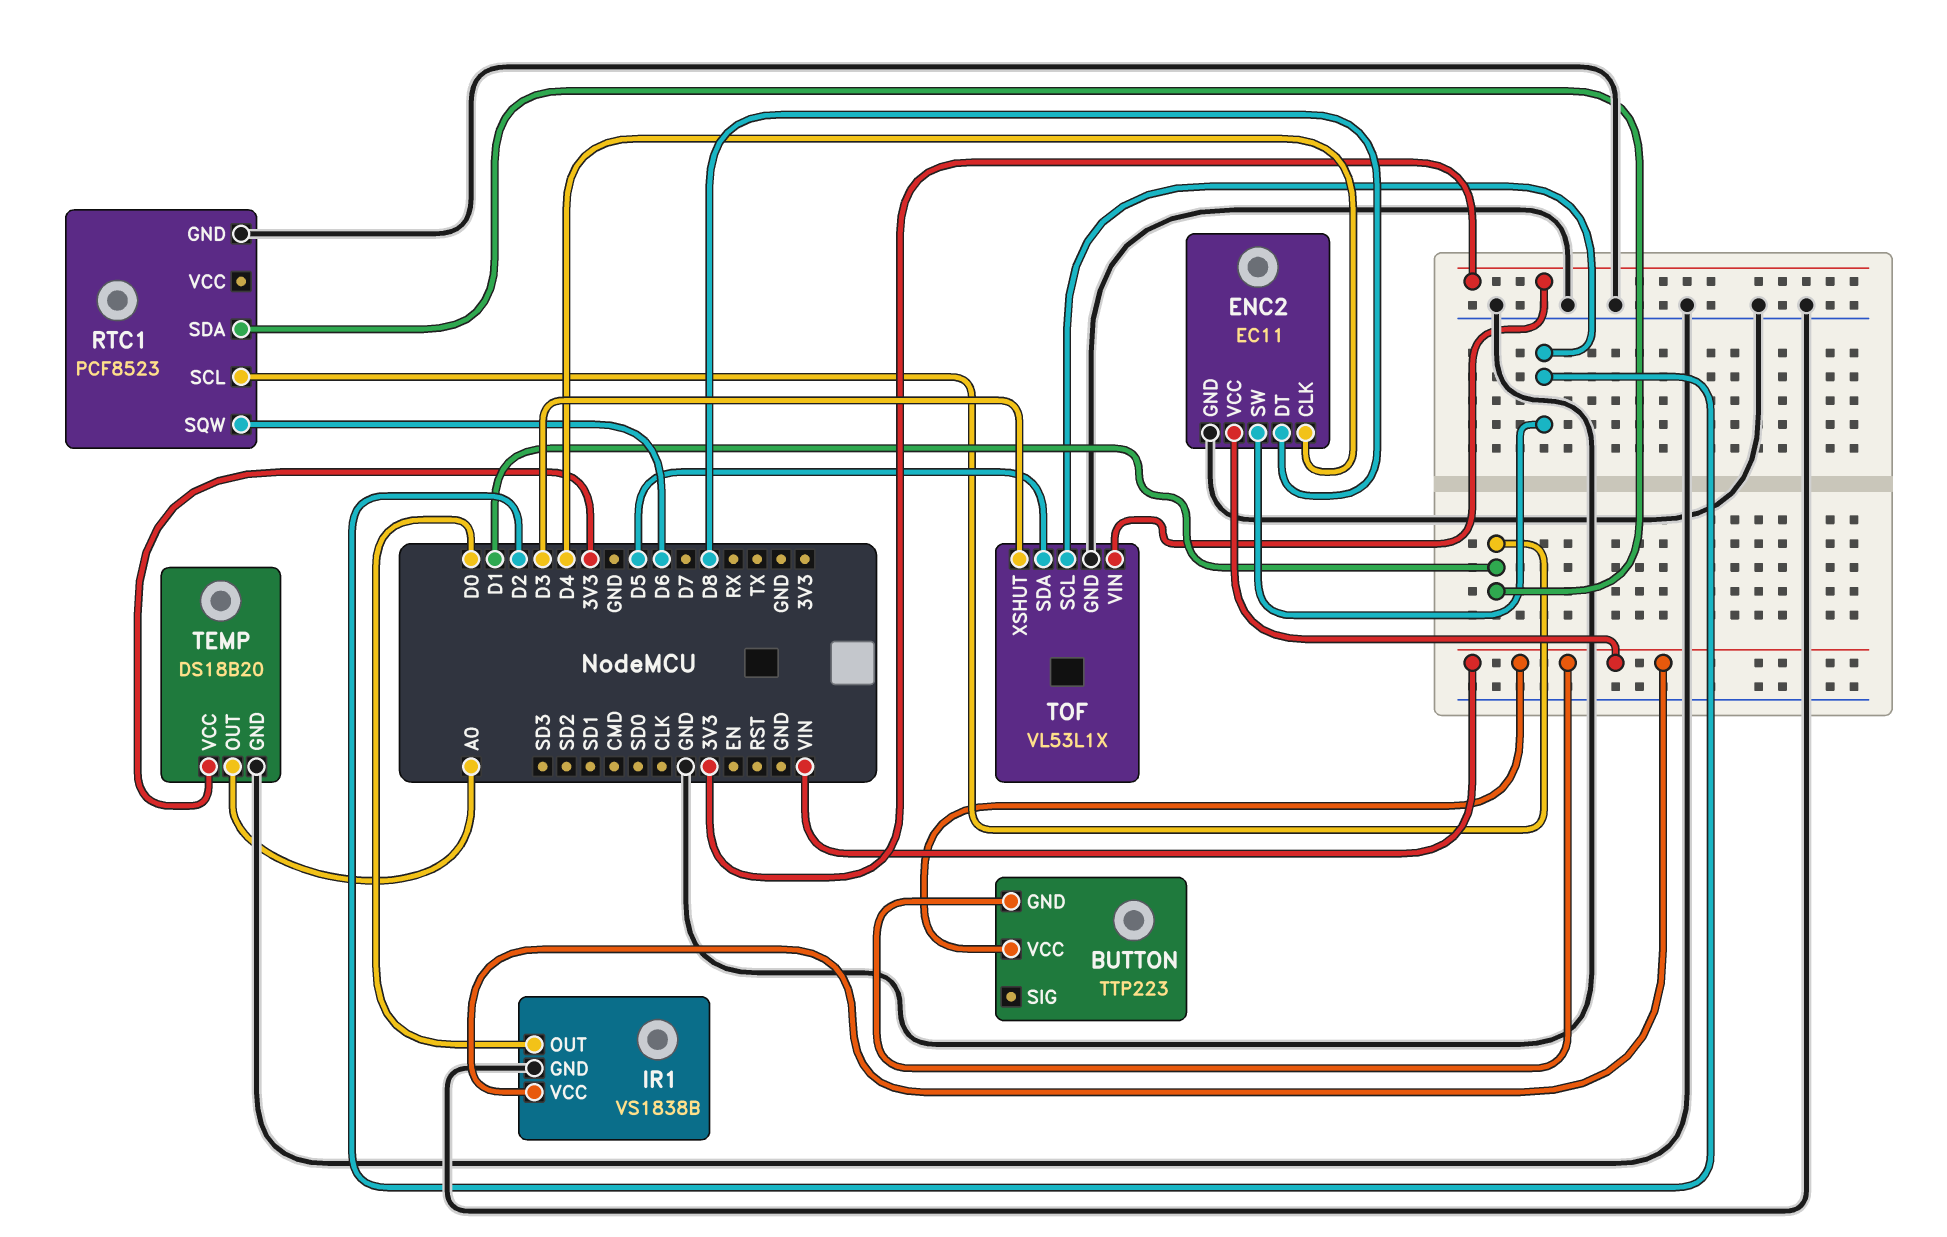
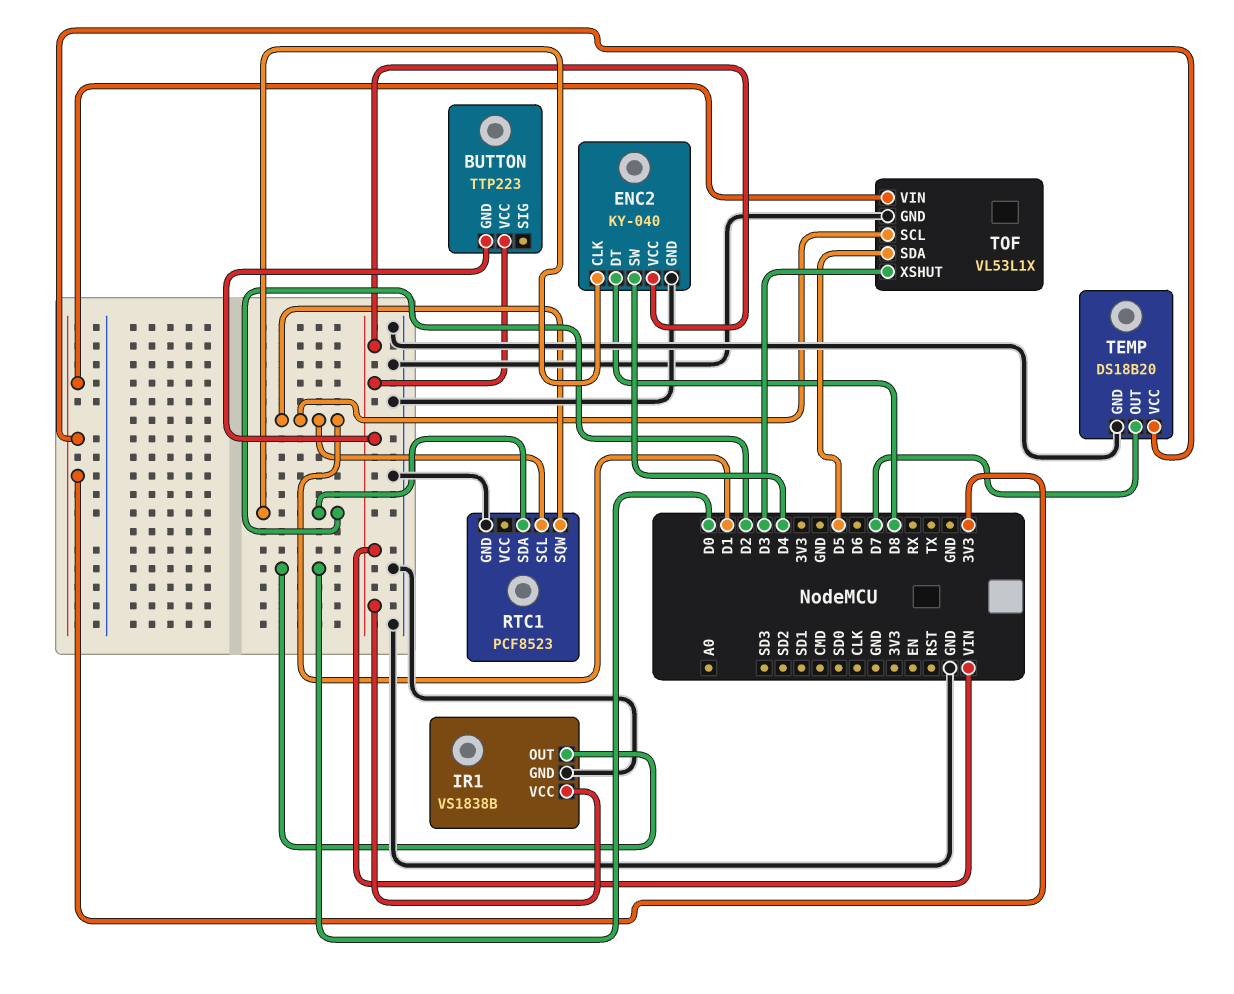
ENC2: EC11 -> KY-040
ENC2 pin CLK: D4 -> D2
ENC2 pin SW: D2 -> D4
RTC1 pin SDA: D1 -> D2
RTC1 pin SQW: D6 -> D1
TEMP pin OUT: A0 -> D7
TOF pin SCL: D2 -> D1

